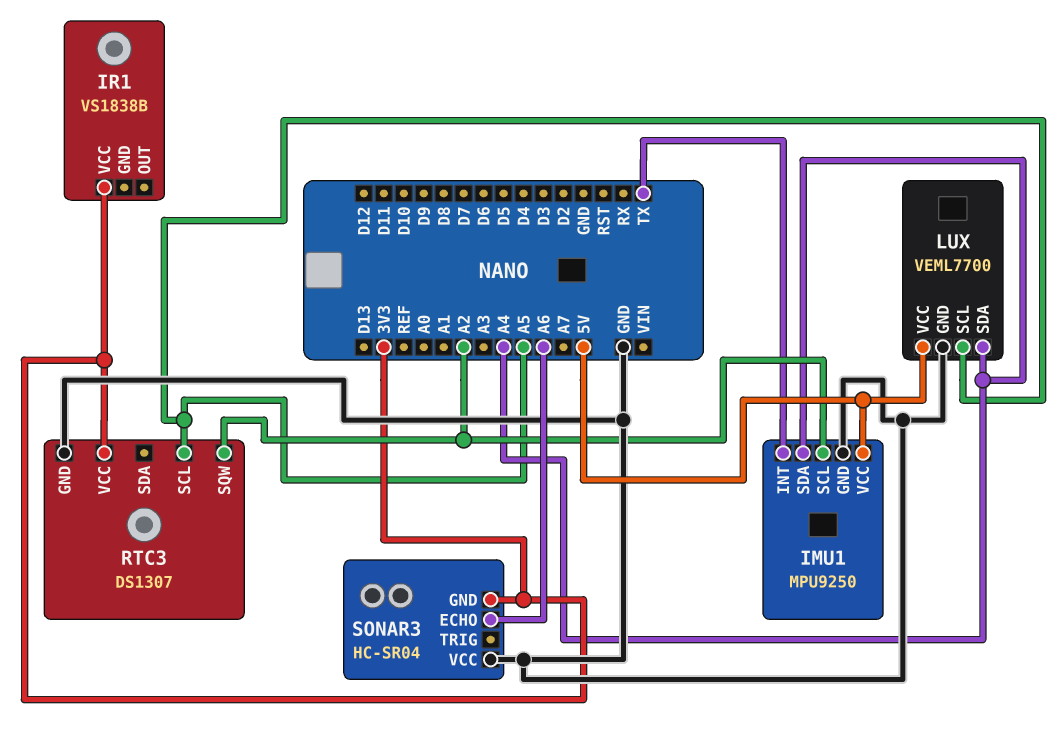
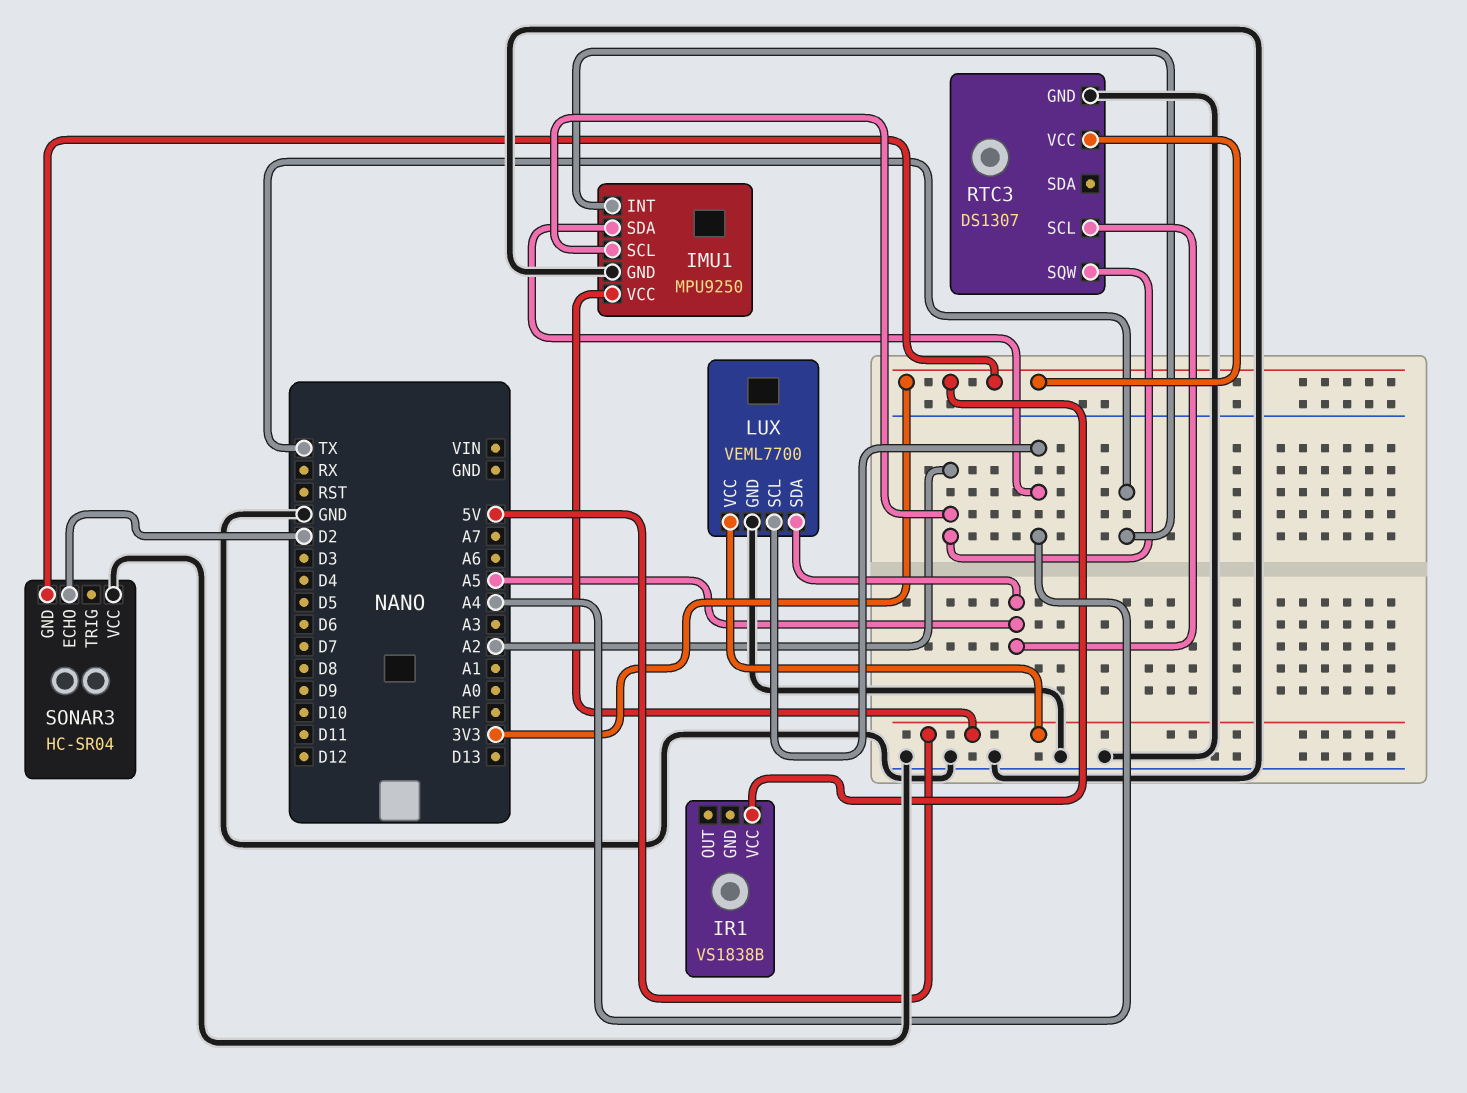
LUX pin SCL: A5 -> A4
LUX pin SDA: A4 -> A5
SONAR3 pin ECHO: A6 -> D2

